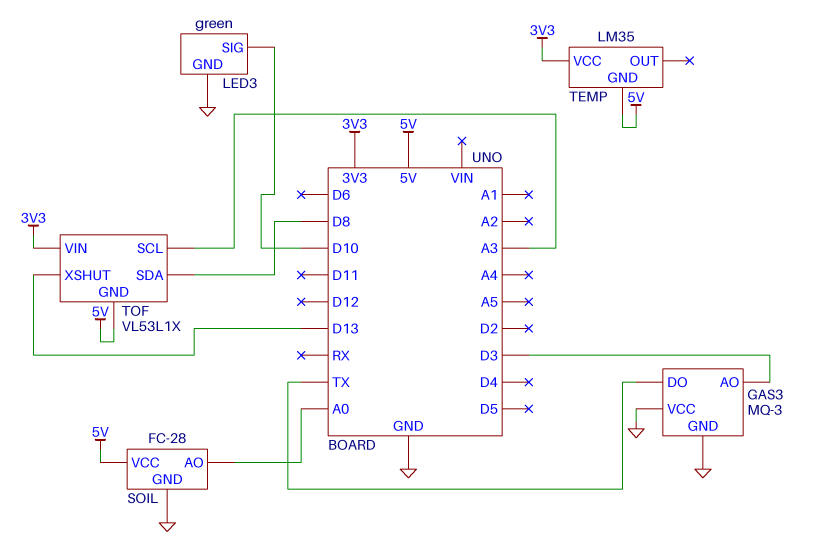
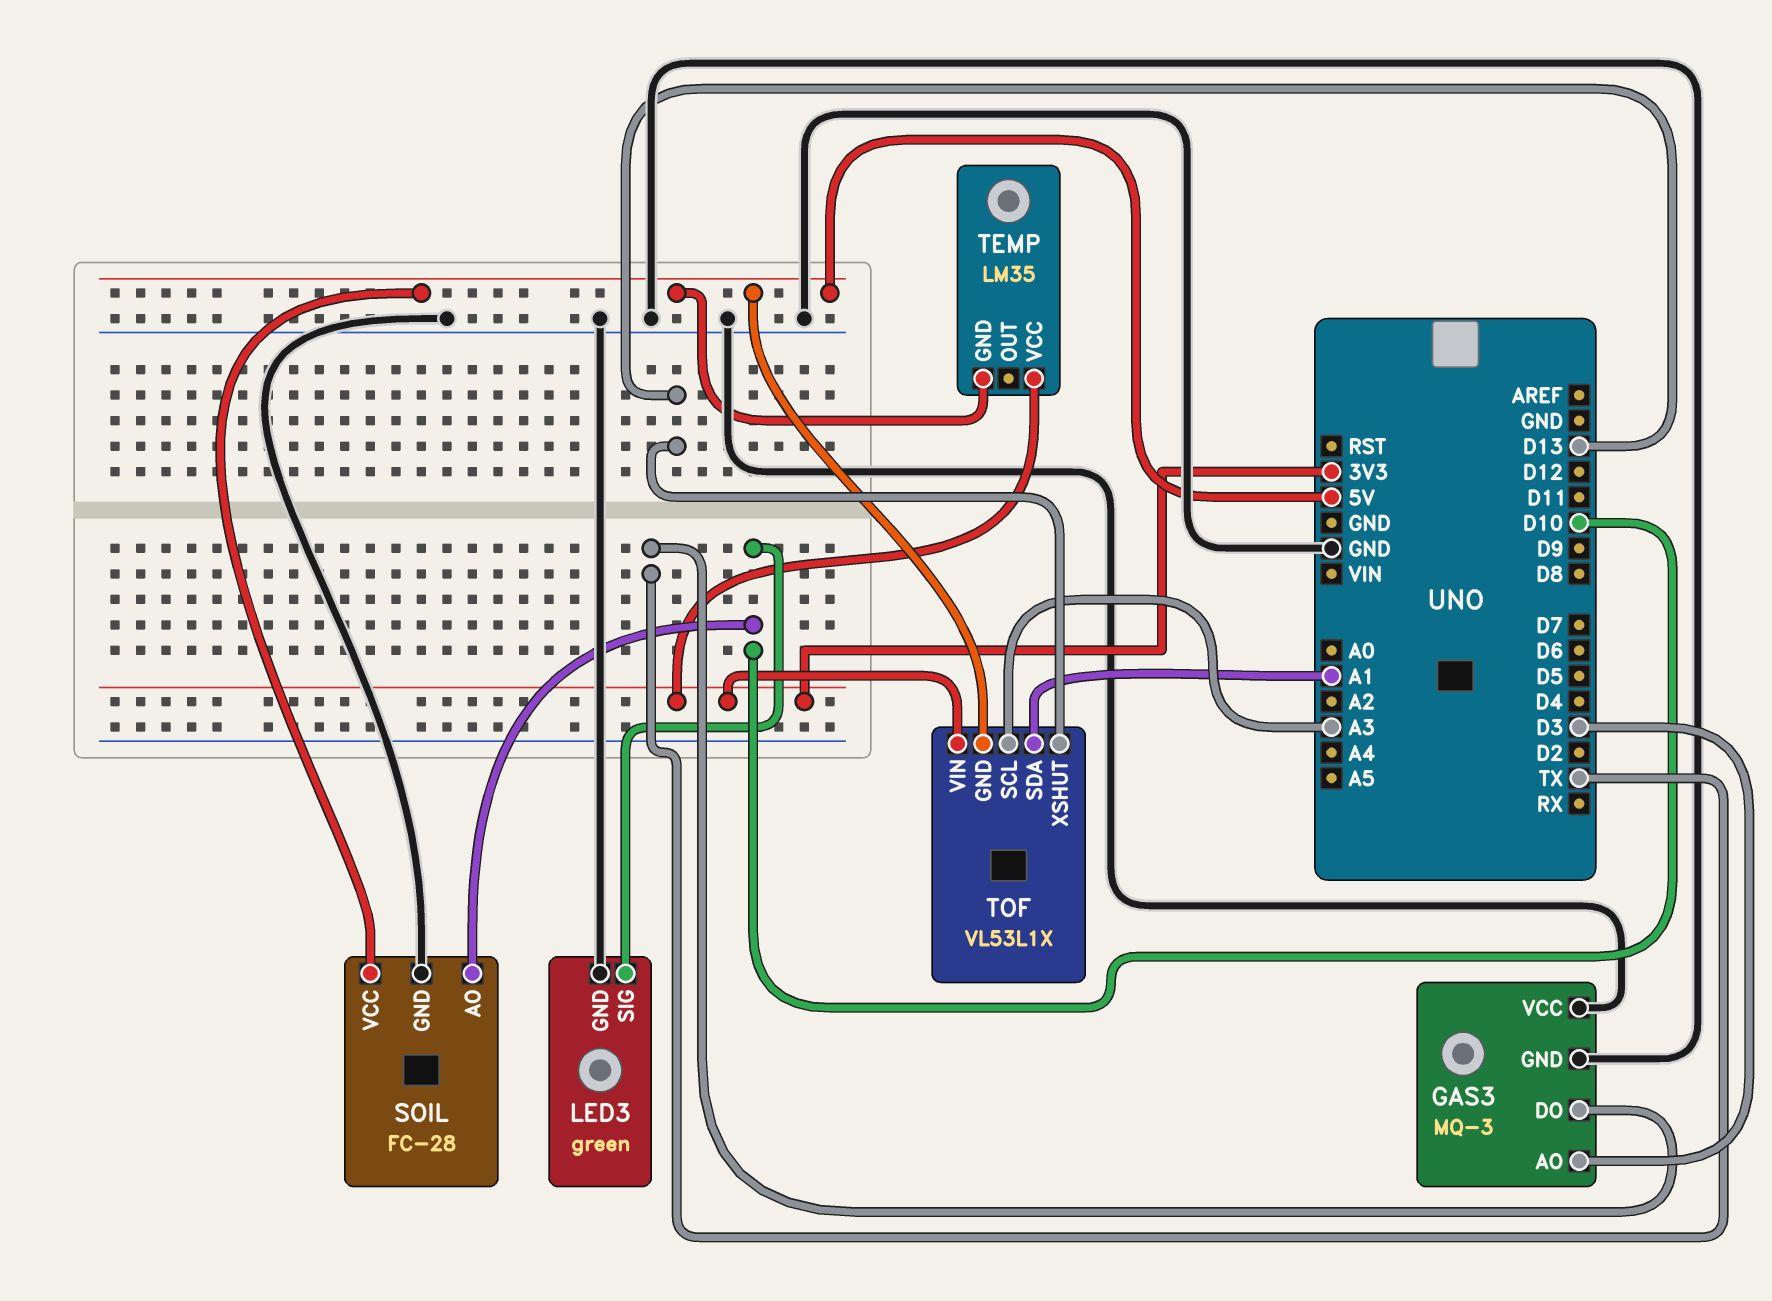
SOIL pin AO: A0 -> D10
TOF pin SDA: D8 -> A1

